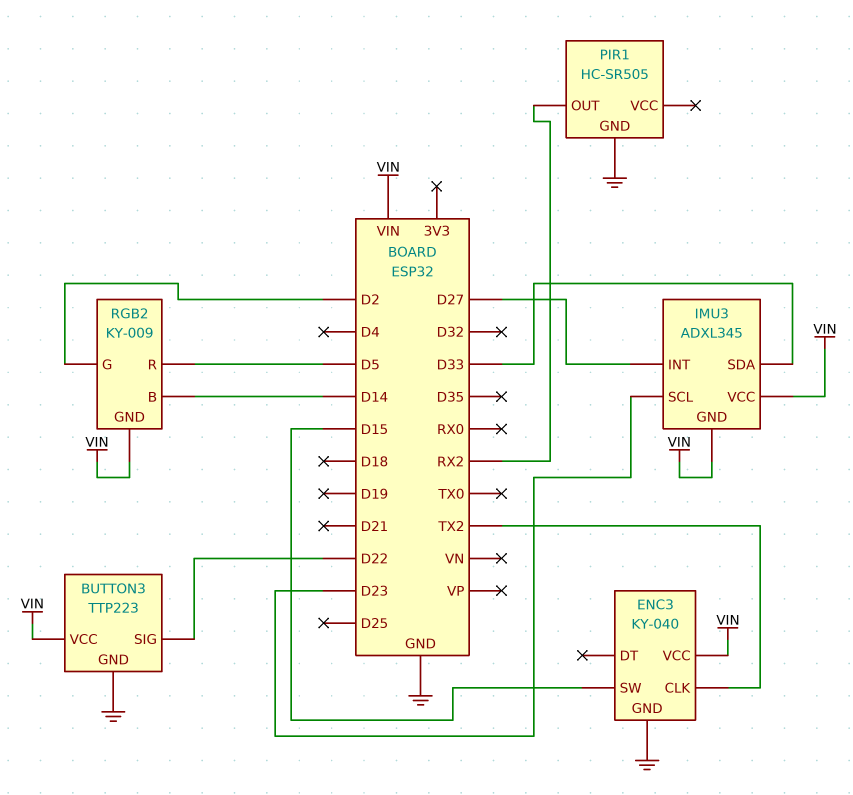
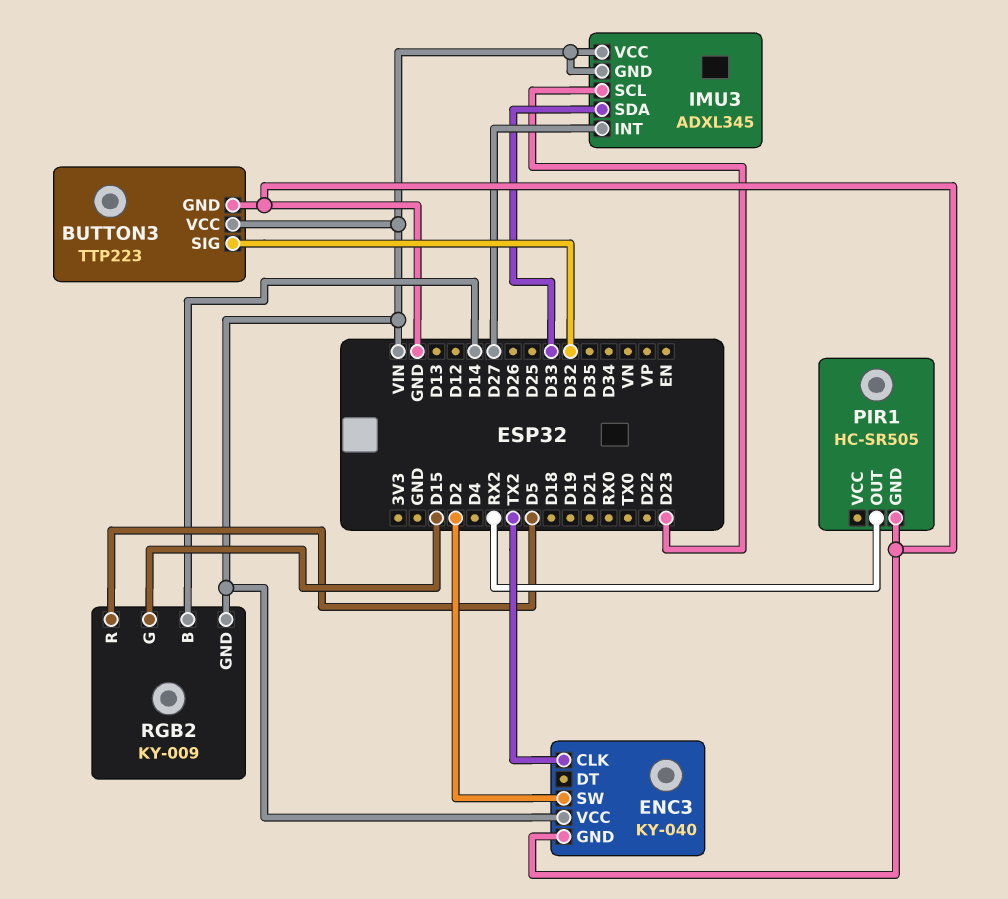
BUTTON3 pin SIG: D22 -> D32
ENC3 pin SW: D15 -> D2
RGB2 pin G: D2 -> D15

